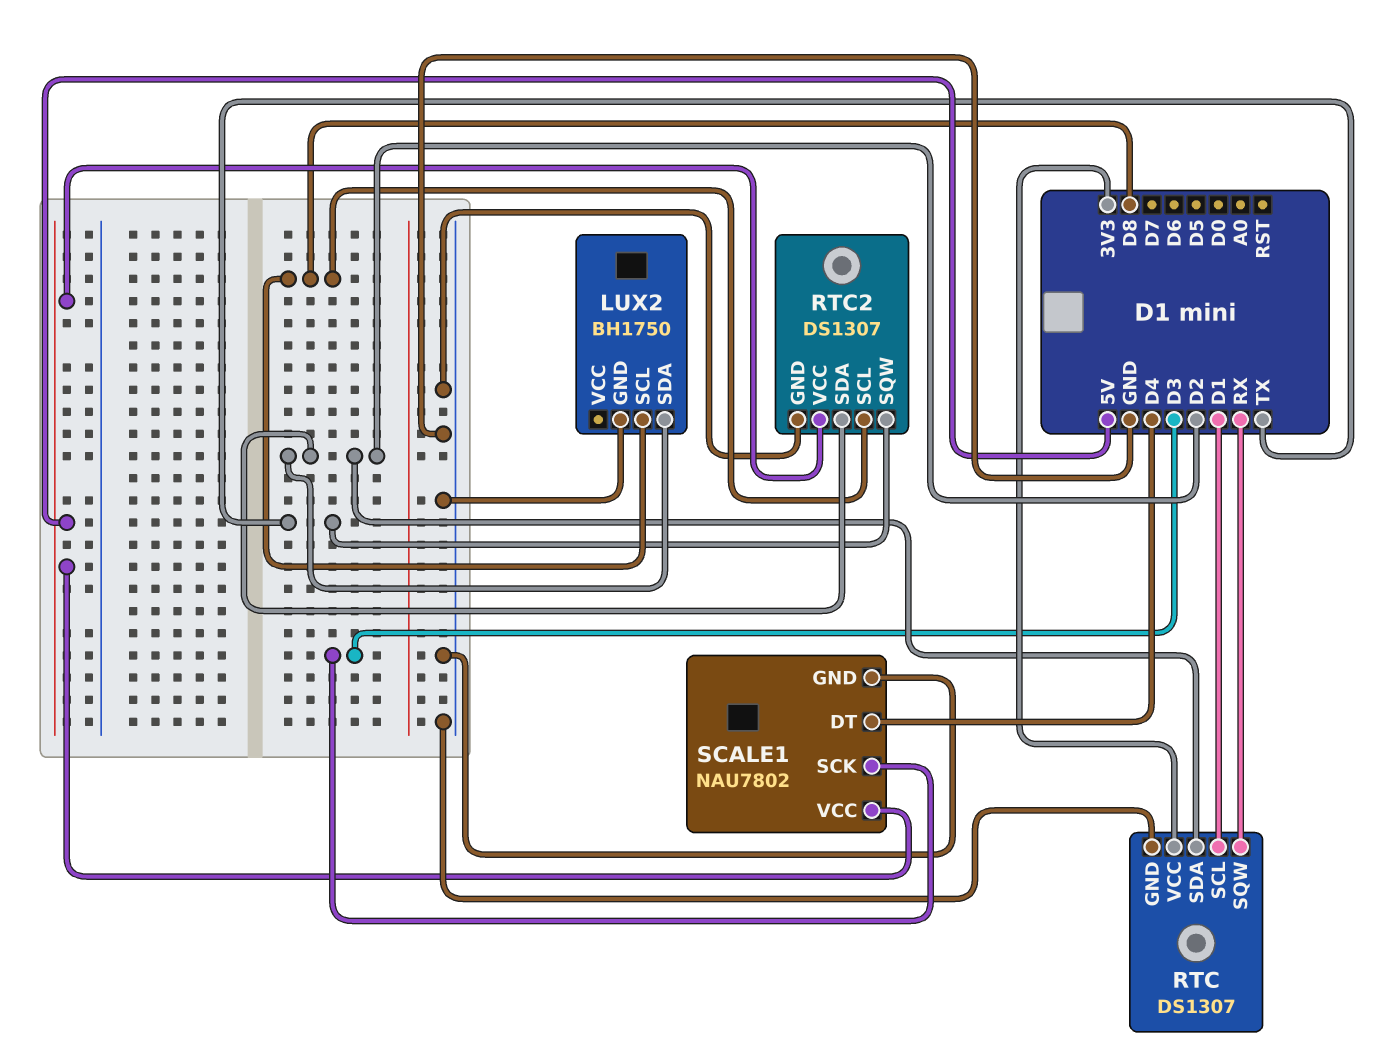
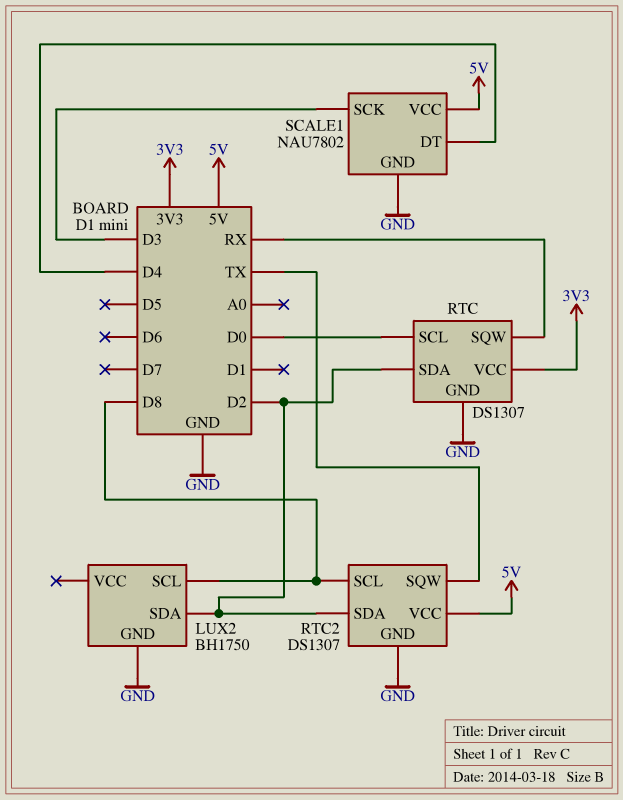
RTC pin SCL: D1 -> D0

